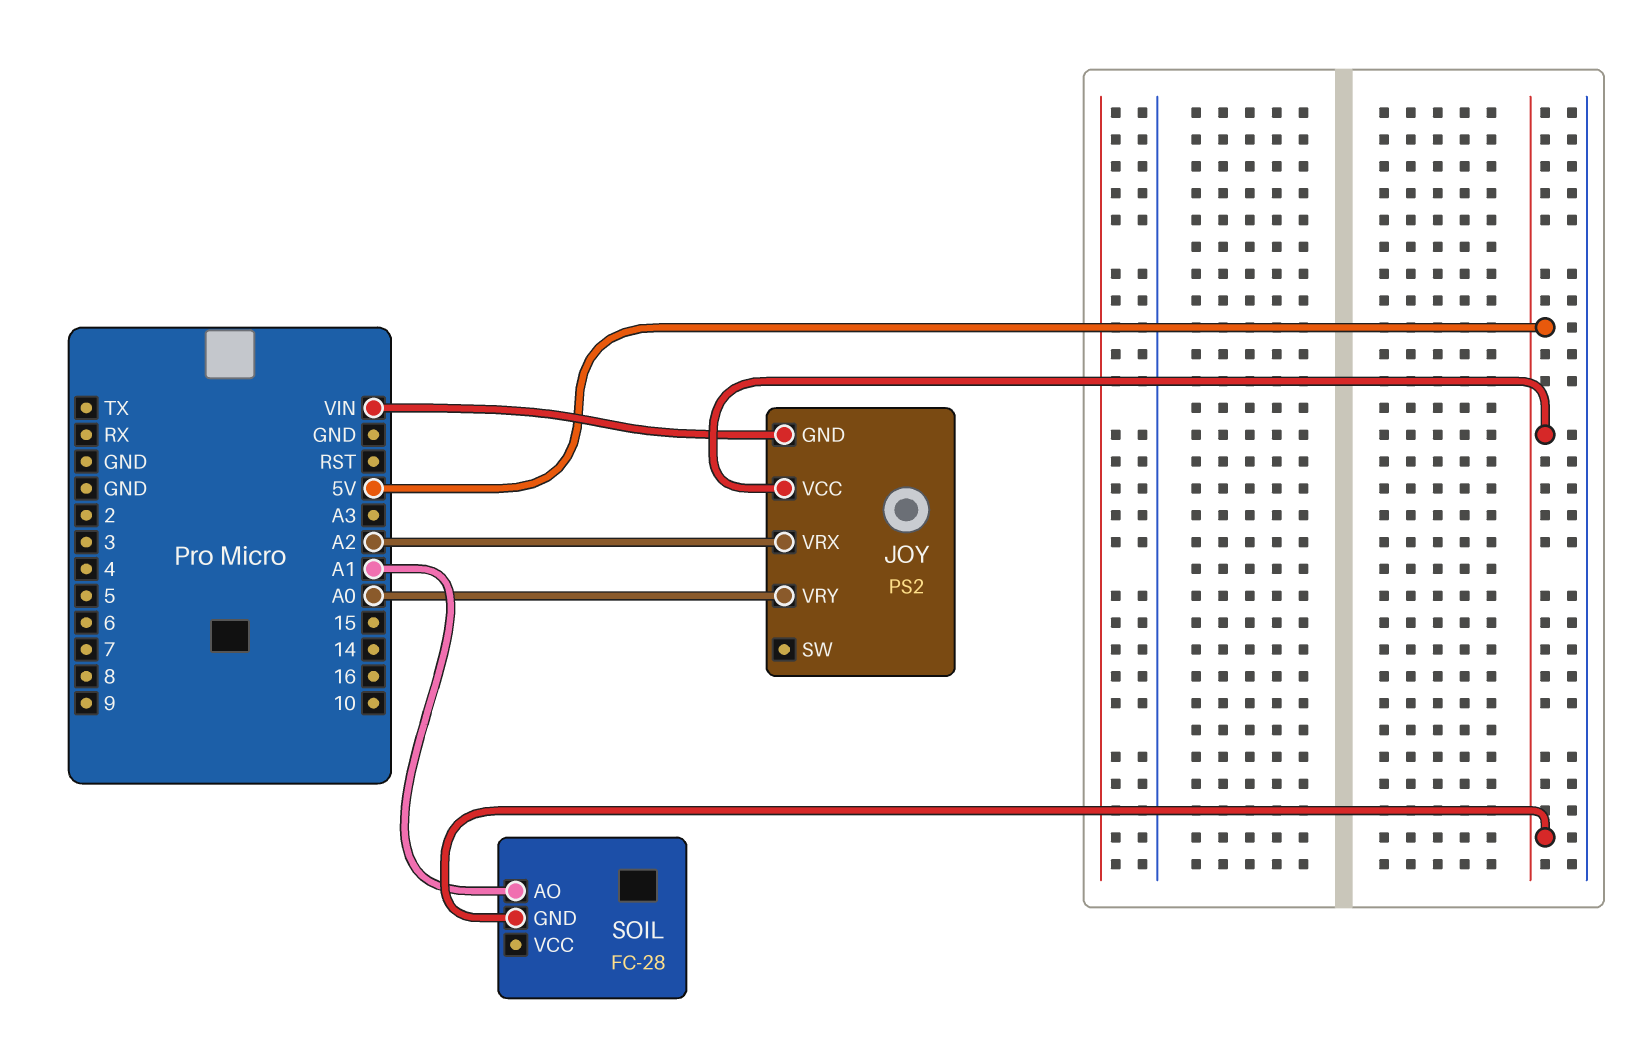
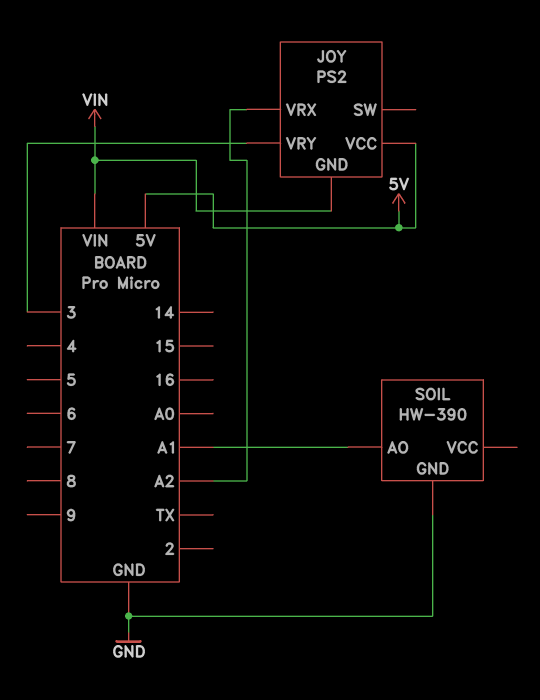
JOY pin VRY: A0 -> 3
SOIL: FC-28 -> HW-390
SOIL pin GND: 5V -> GND

